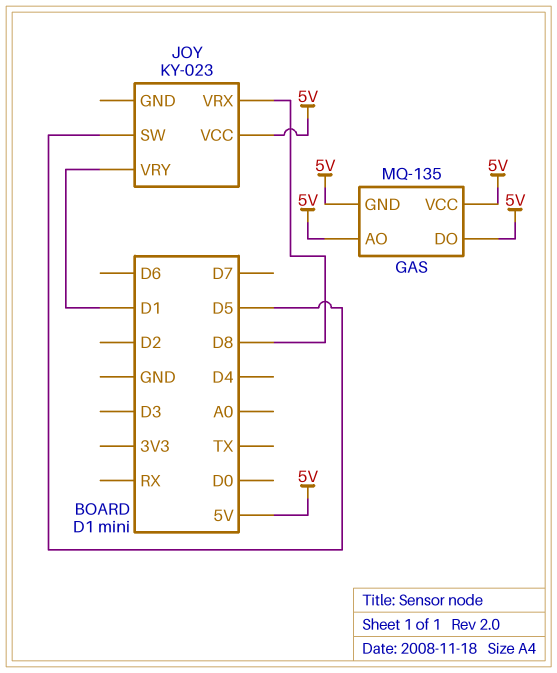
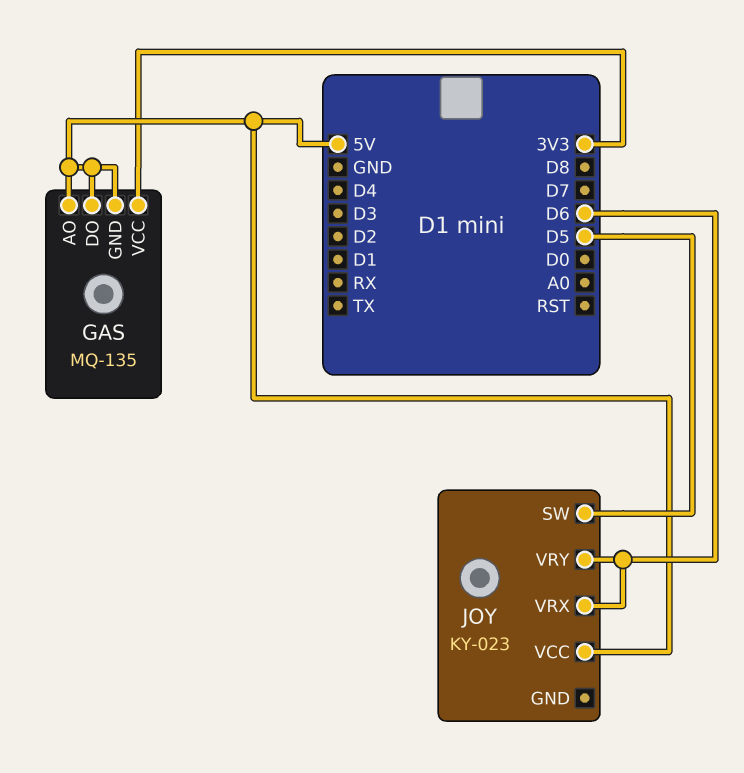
GAS pin VCC: 5V -> 3V3
JOY pin VRX: D8 -> D6
JOY pin VRY: D1 -> D6

